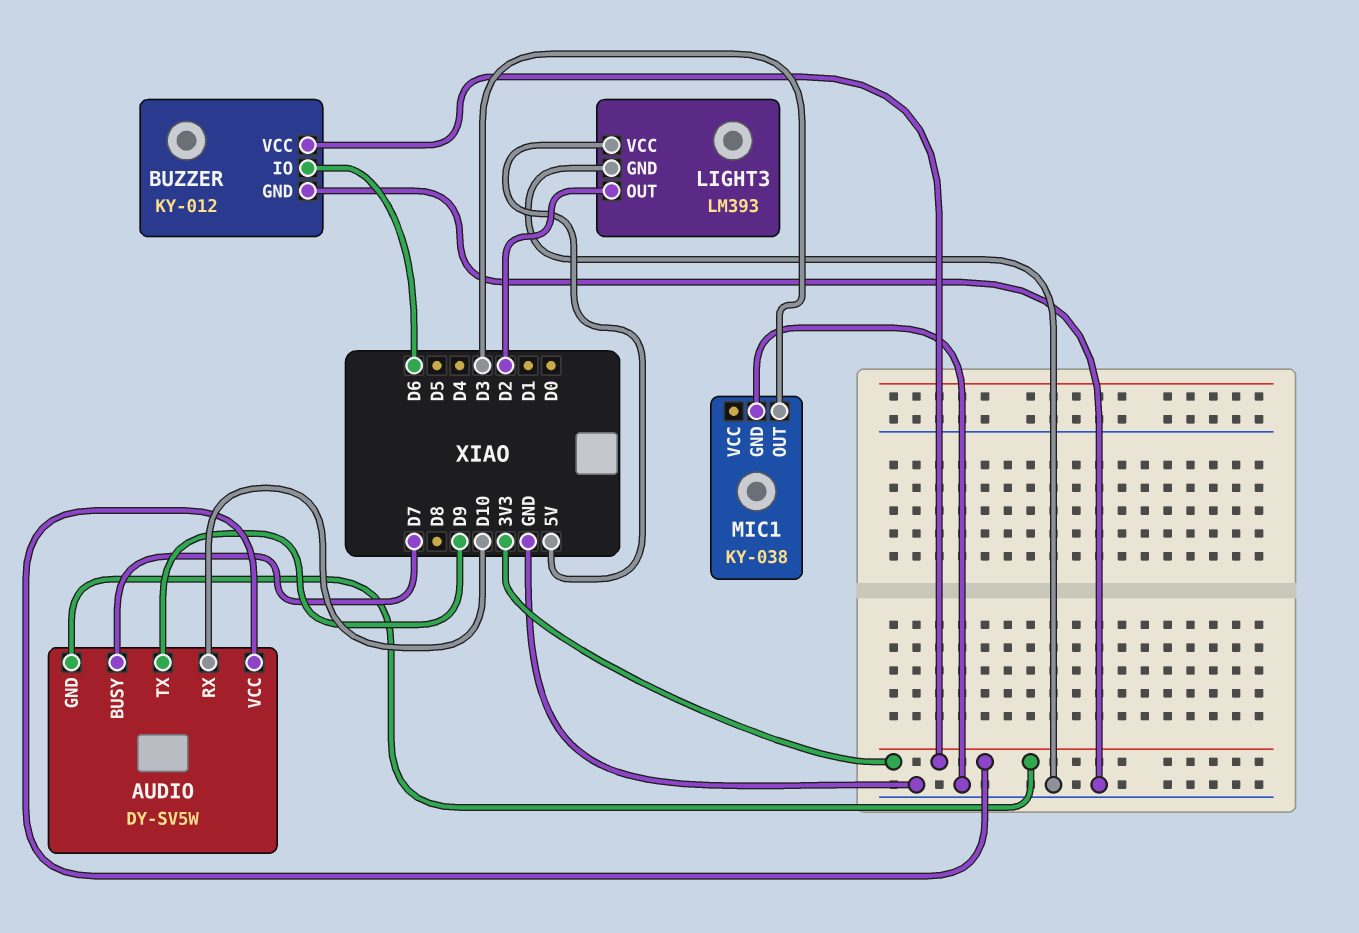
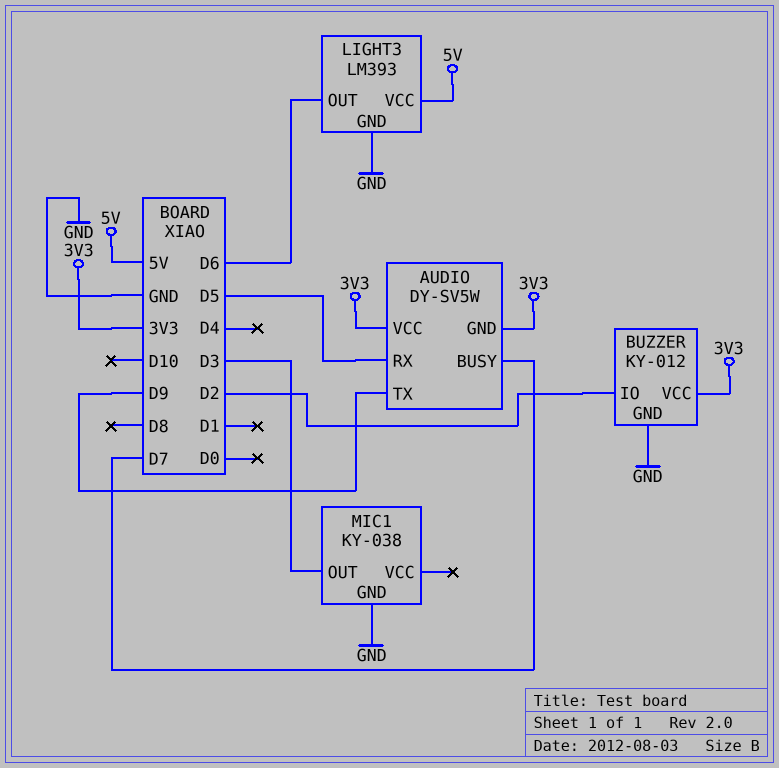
AUDIO pin RX: D10 -> D5
BUZZER pin IO: D6 -> D2
LIGHT3 pin OUT: D2 -> D6

